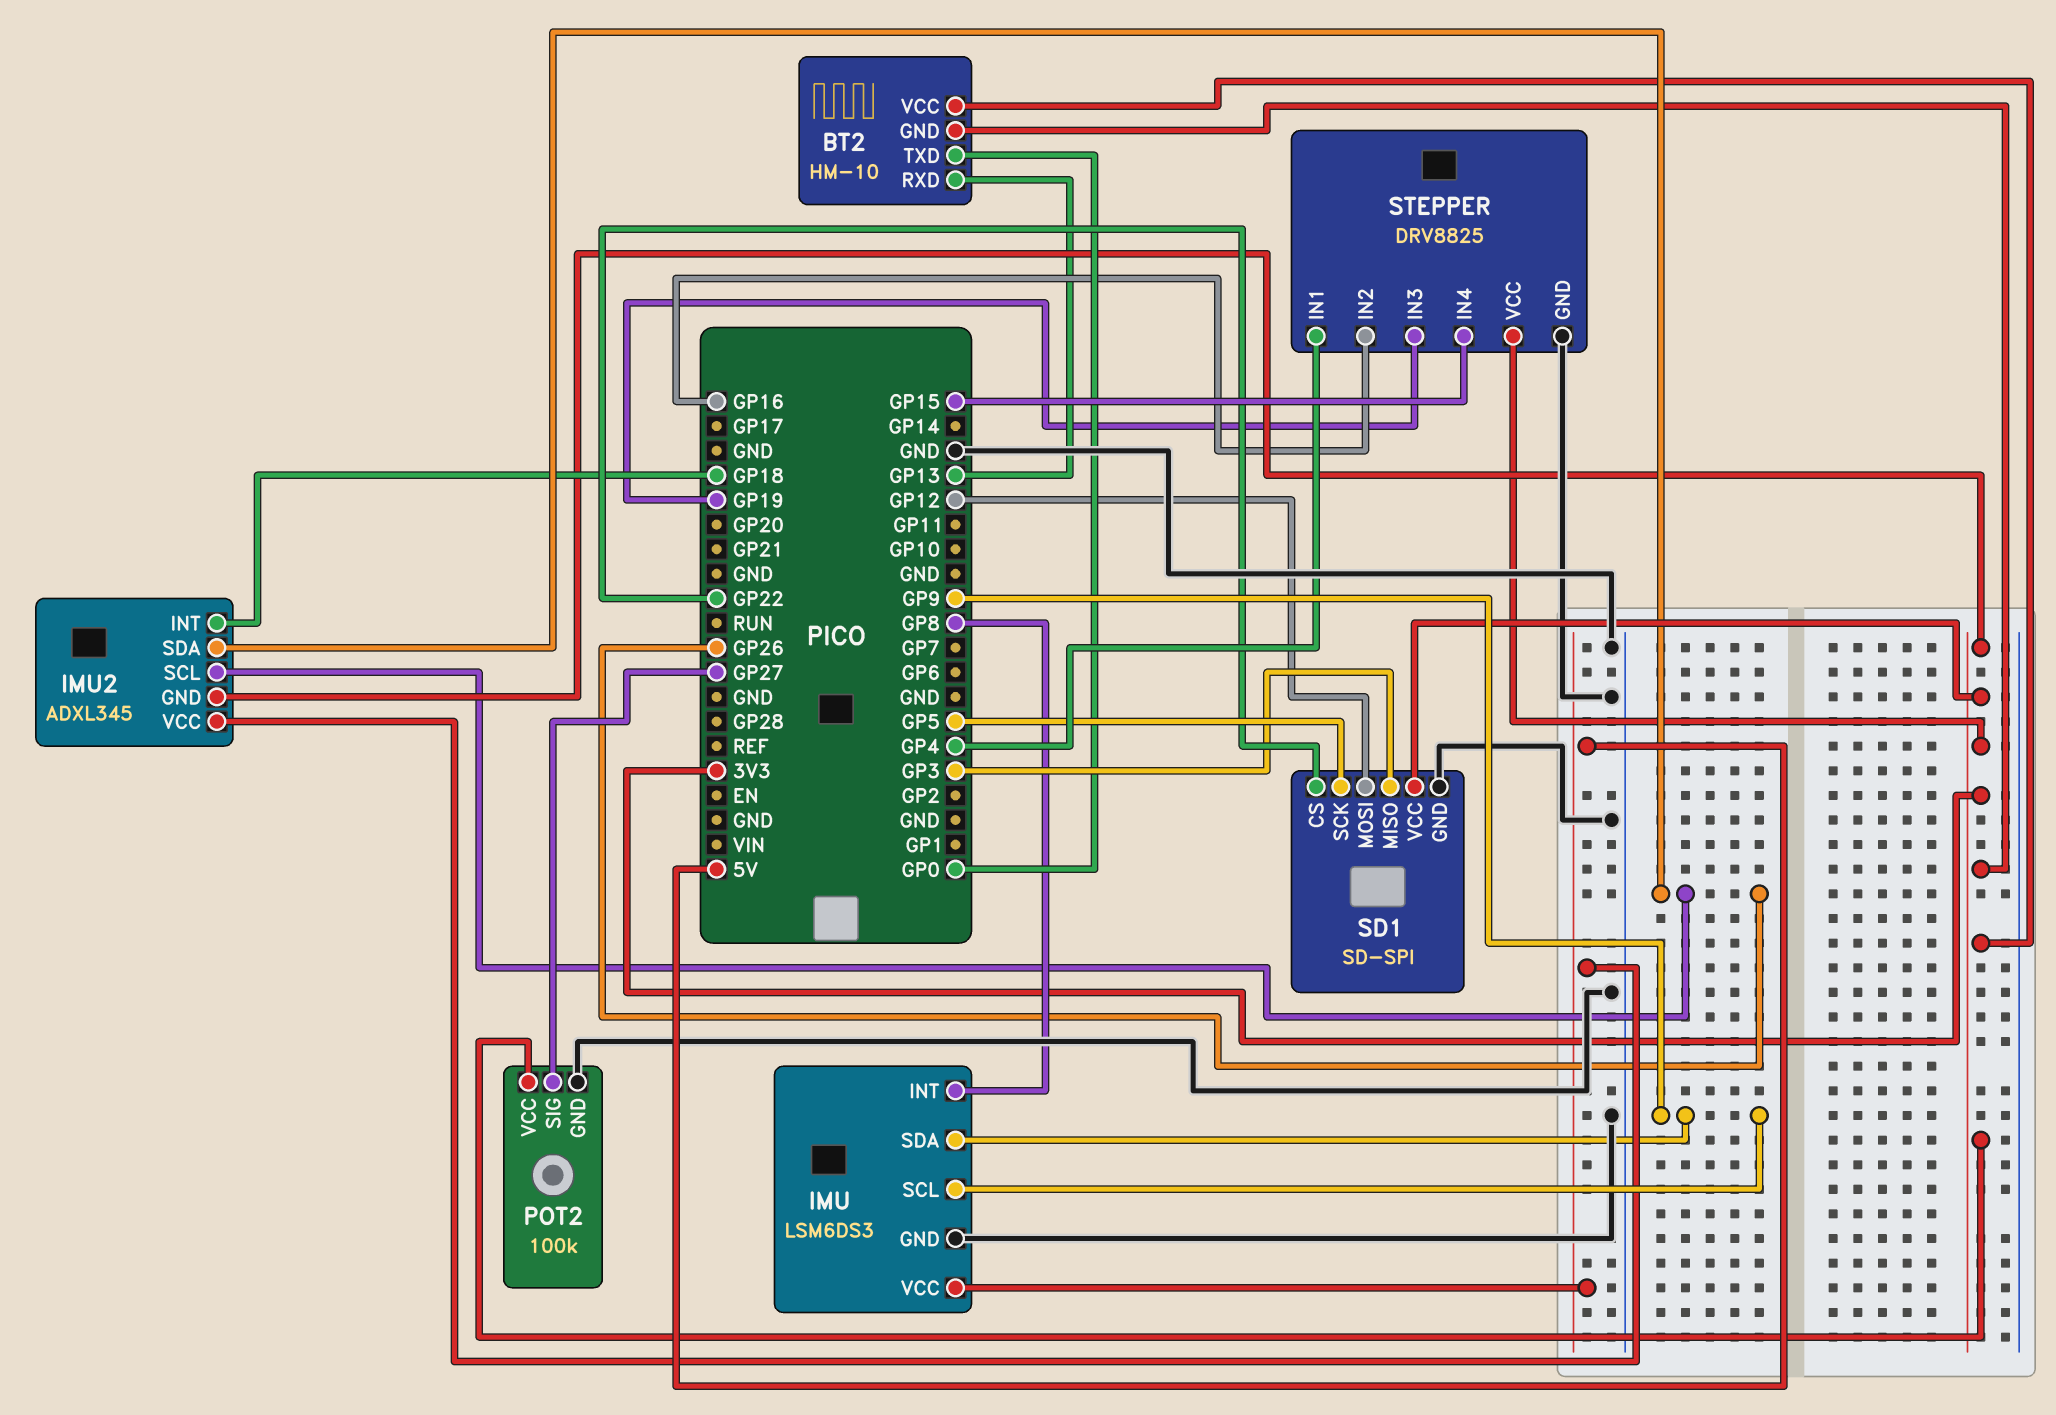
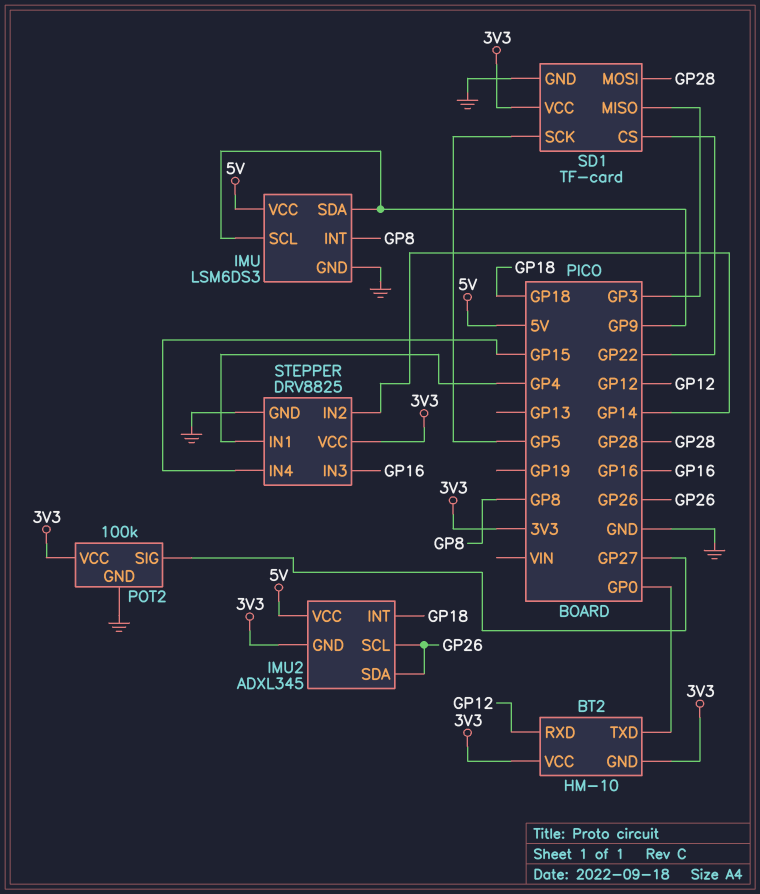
BT2 pin RXD: GP13 -> GP12
SD1: SD-SPI -> TF-card
SD1 pin MOSI: GP12 -> GP28
STEPPER pin IN2: GP16 -> GP14
STEPPER pin IN3: GP19 -> GP16

